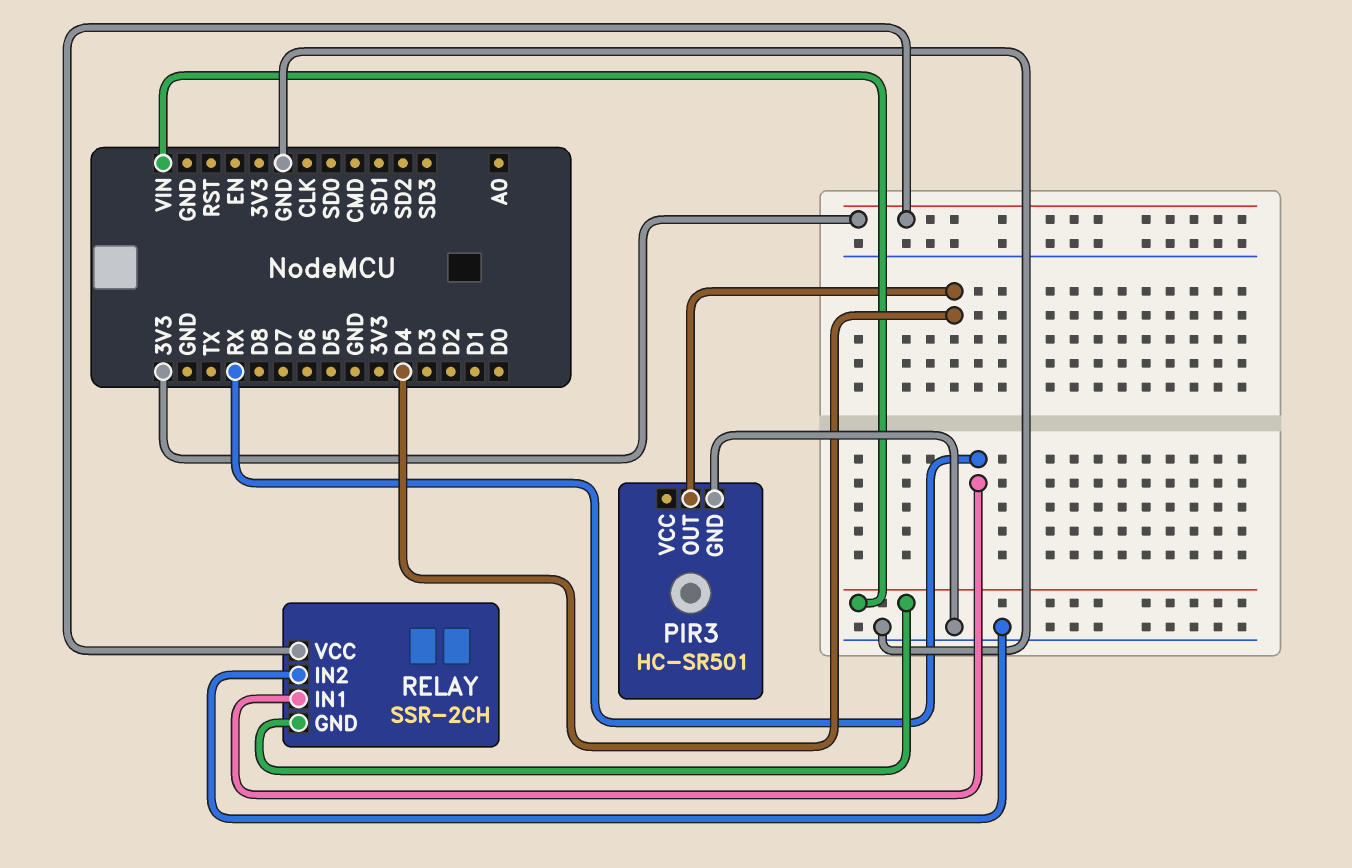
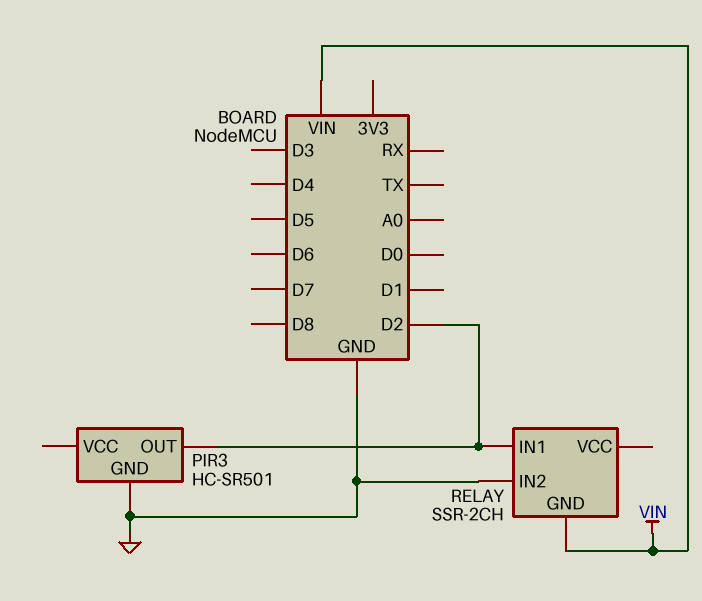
PIR3 pin OUT: D4 -> D2
RELAY pin IN1: RX -> D2
RELAY pin VCC: 3V3 -> none

